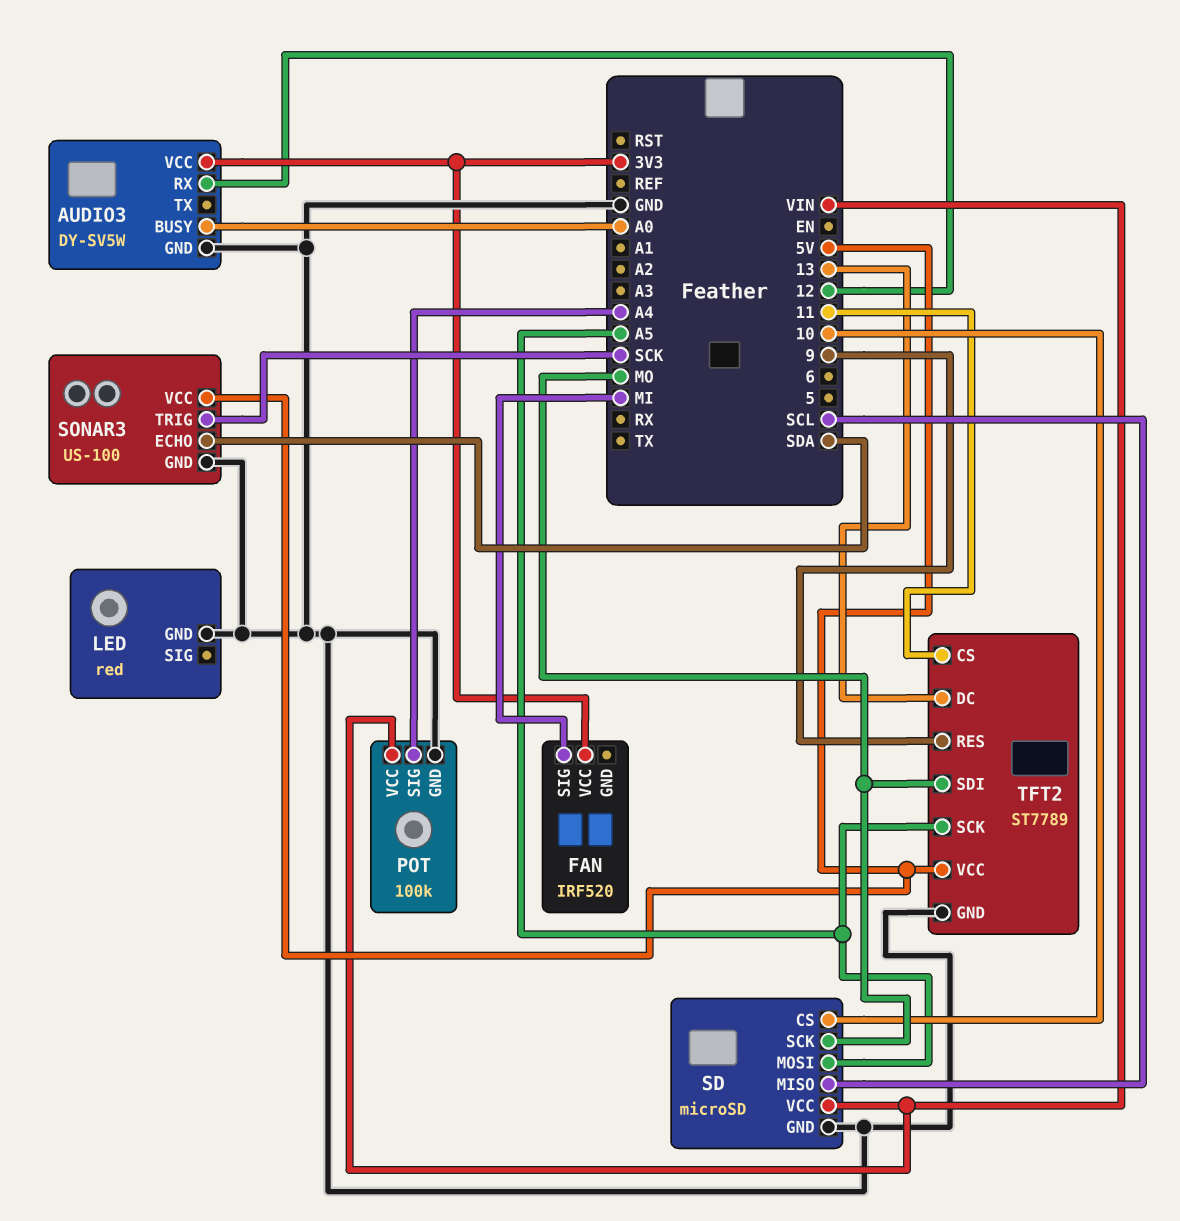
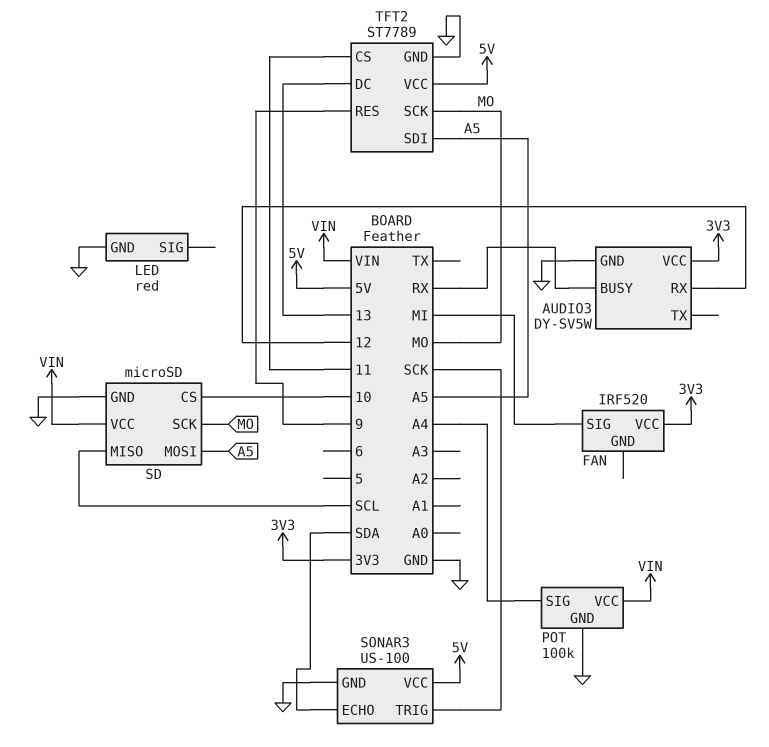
AUDIO3 pin BUSY: A0 -> RX
TFT2 pin SCK: A5 -> MO
TFT2 pin SDI: MO -> A5

